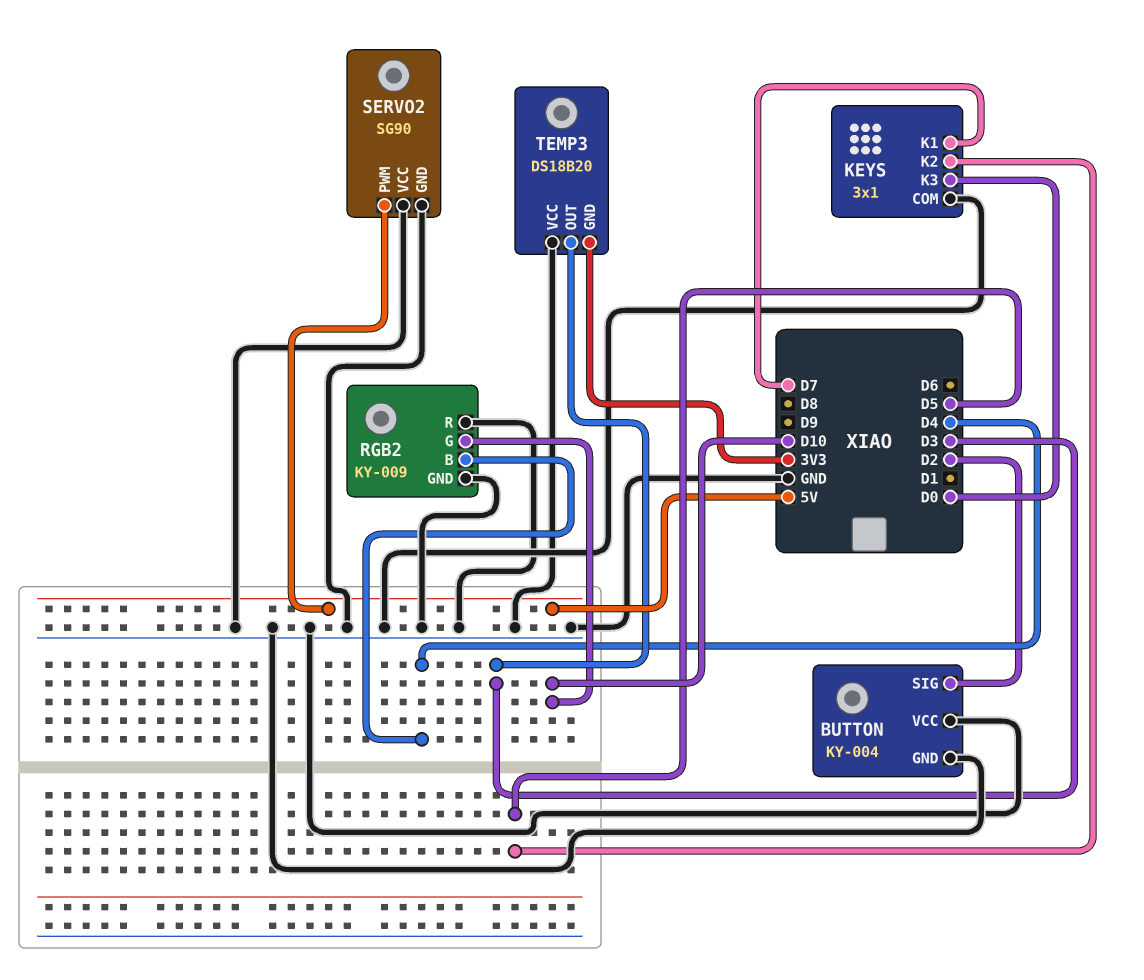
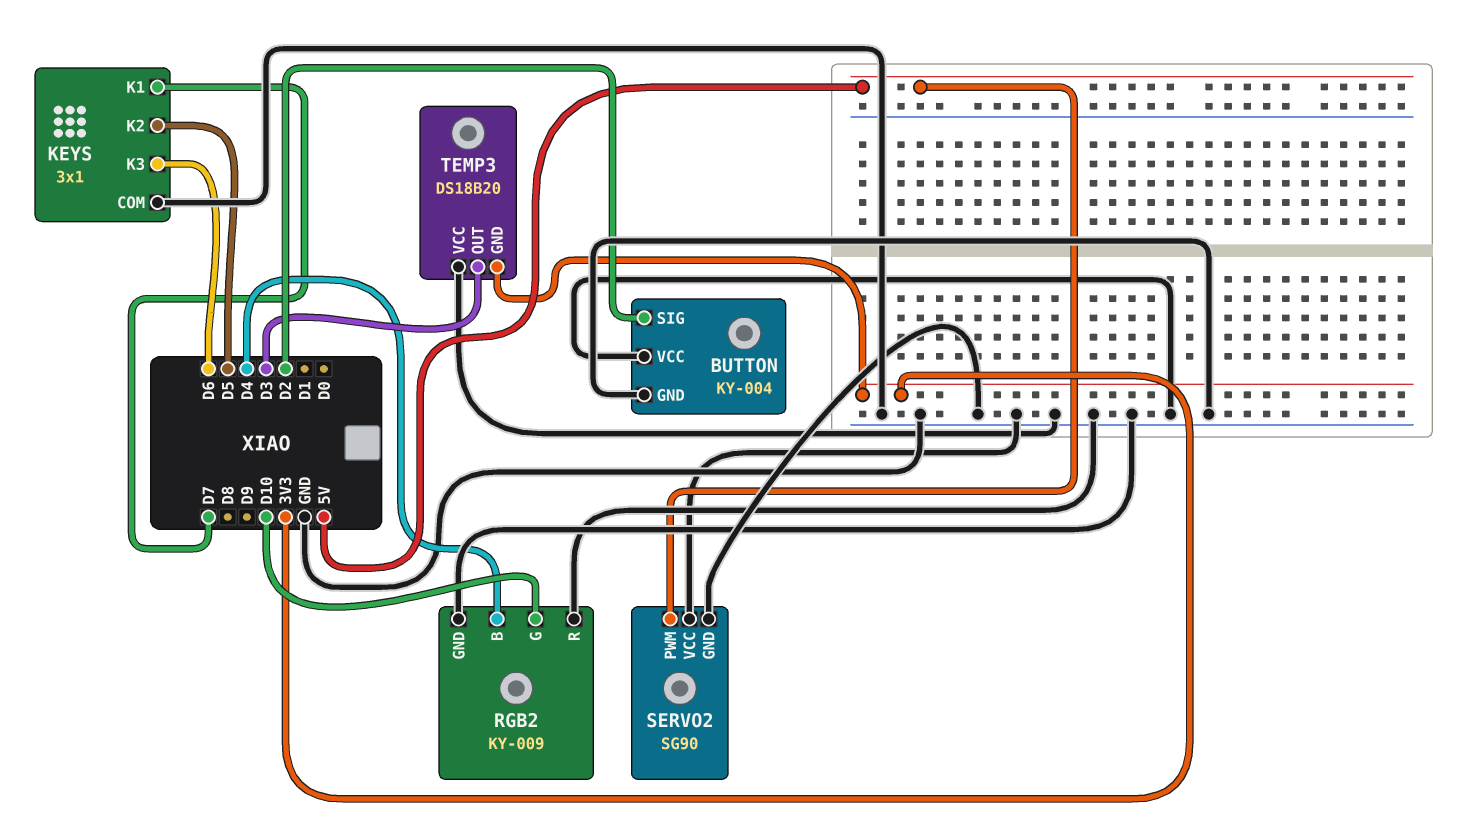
KEYS pin K3: D0 -> D6

